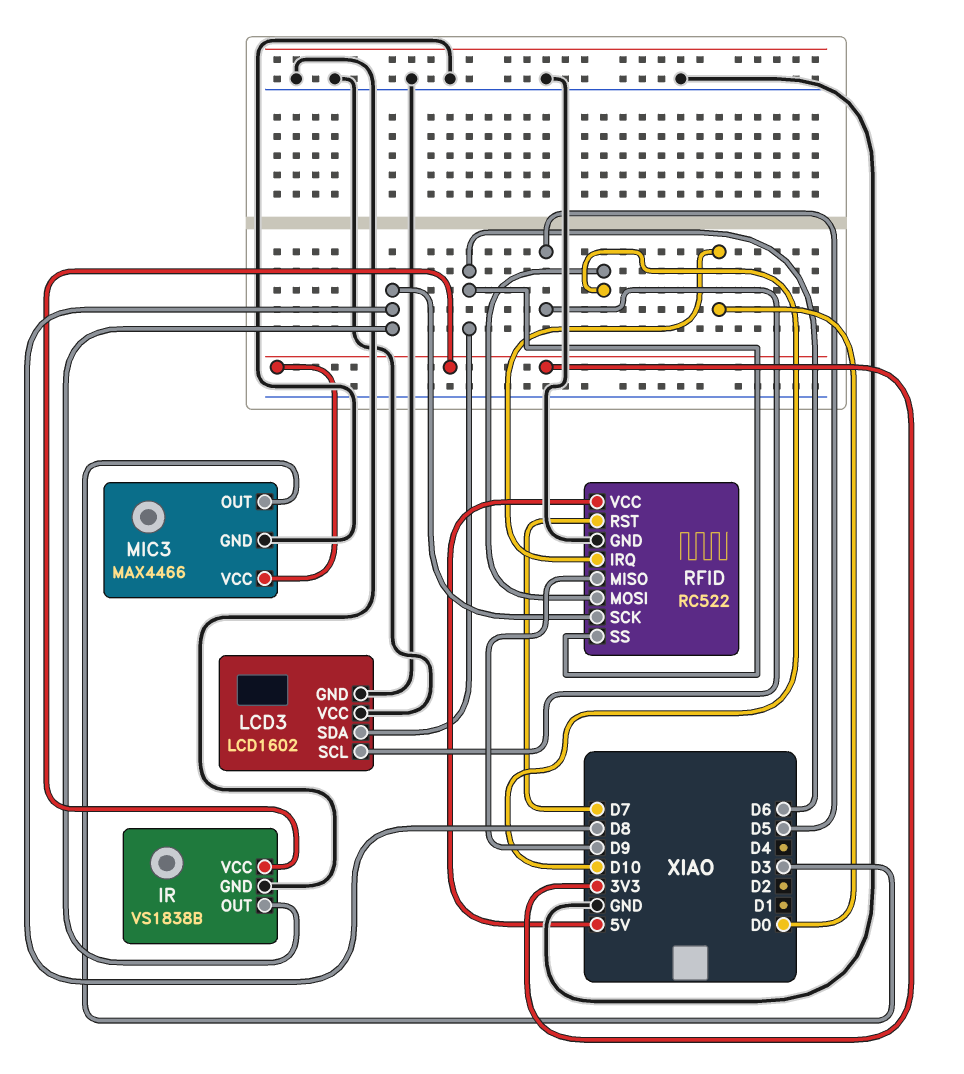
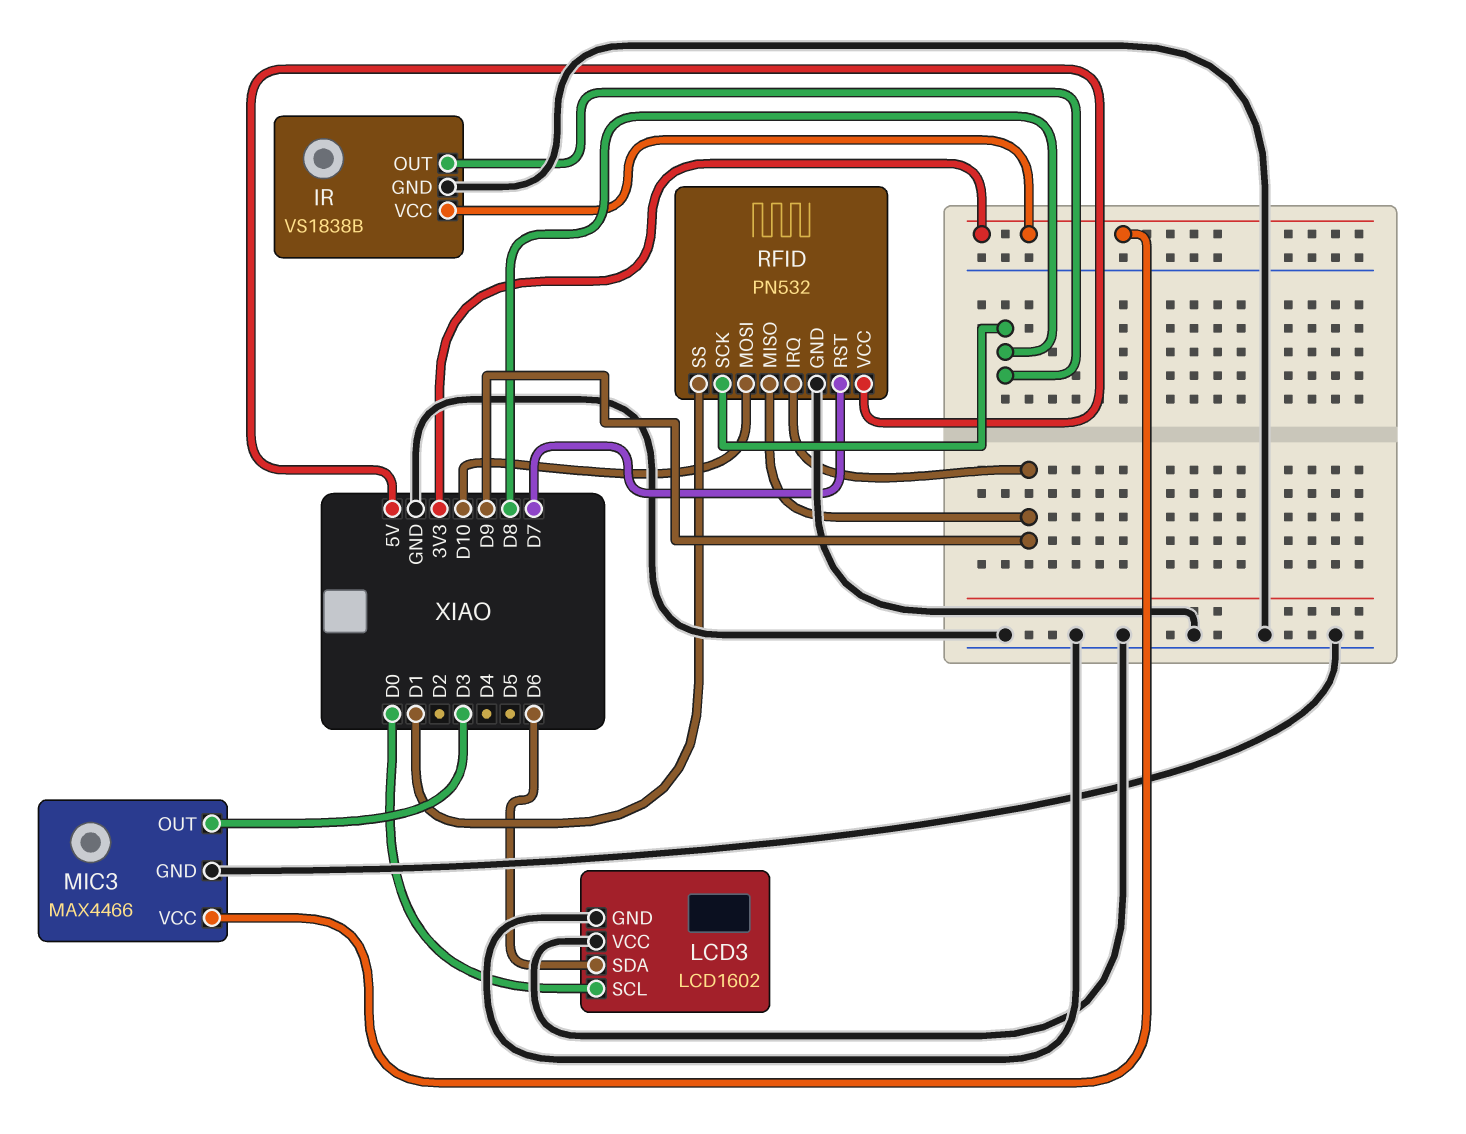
LCD3 pin SCL: D5 -> D0
RFID: RC522 -> PN532
RFID pin IRQ: D0 -> D9
RFID pin SS: D6 -> D1

